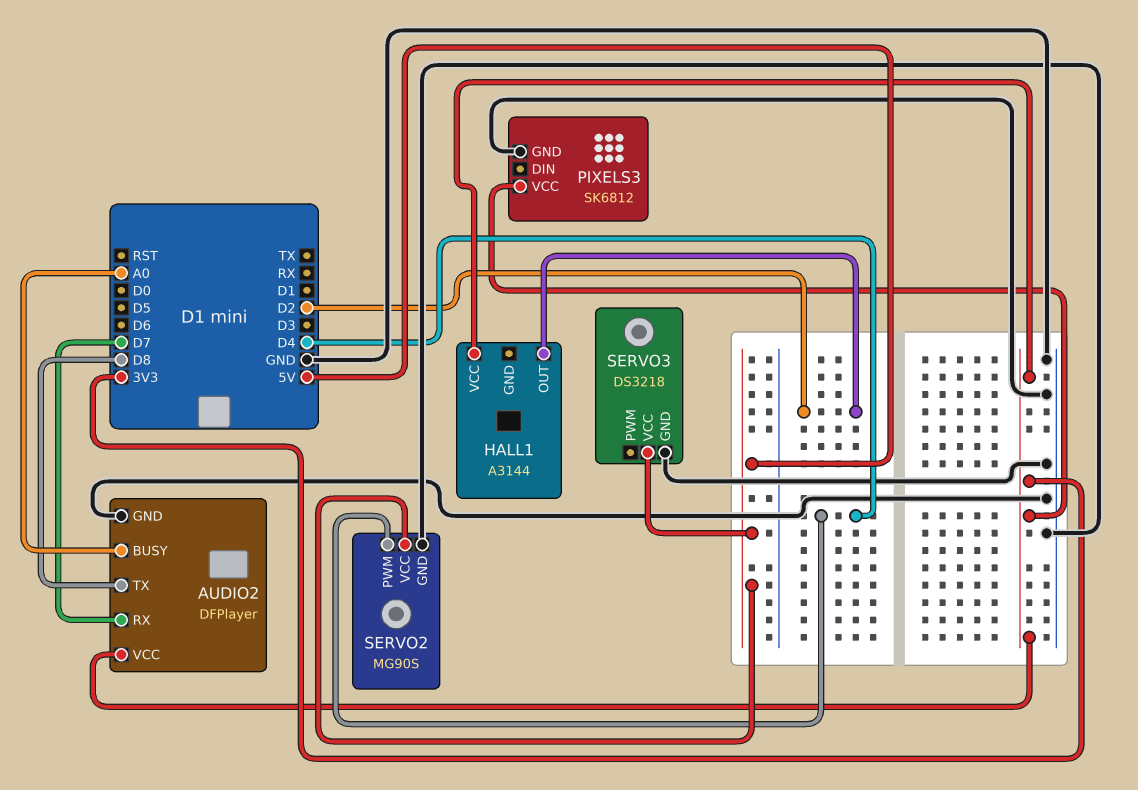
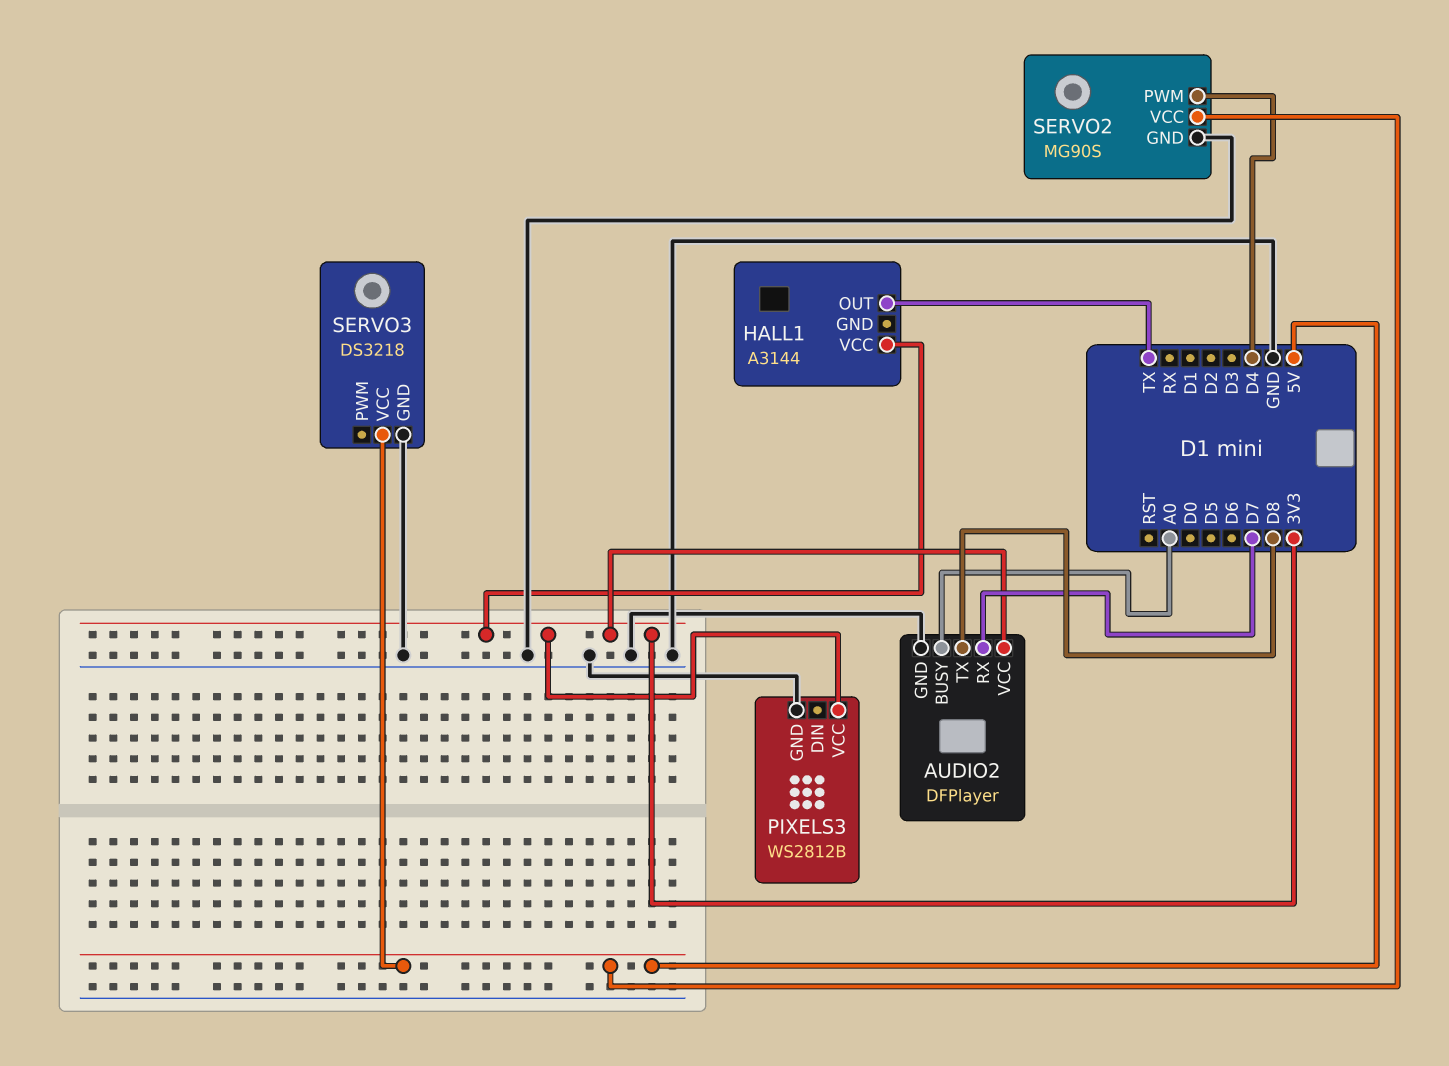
HALL1 pin OUT: D2 -> TX
PIXELS3: SK6812 -> WS2812B

